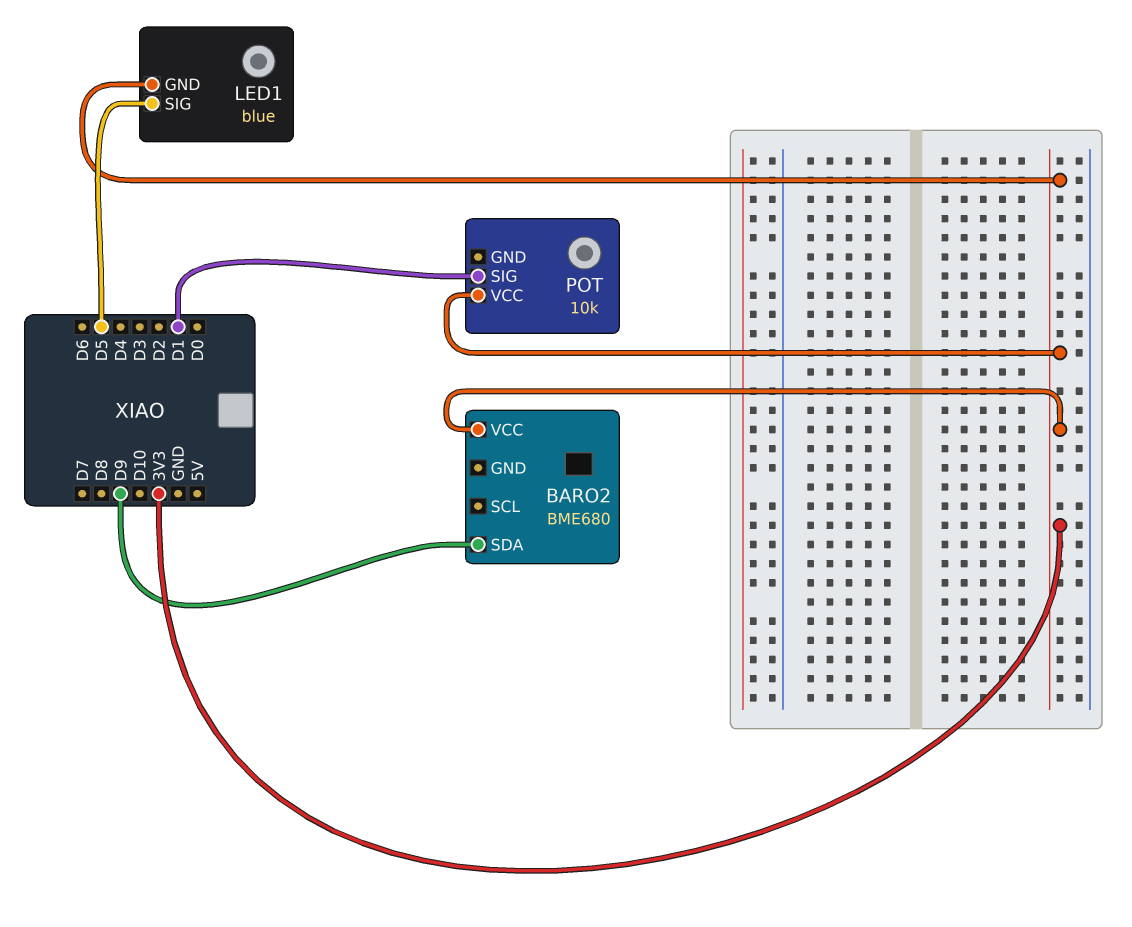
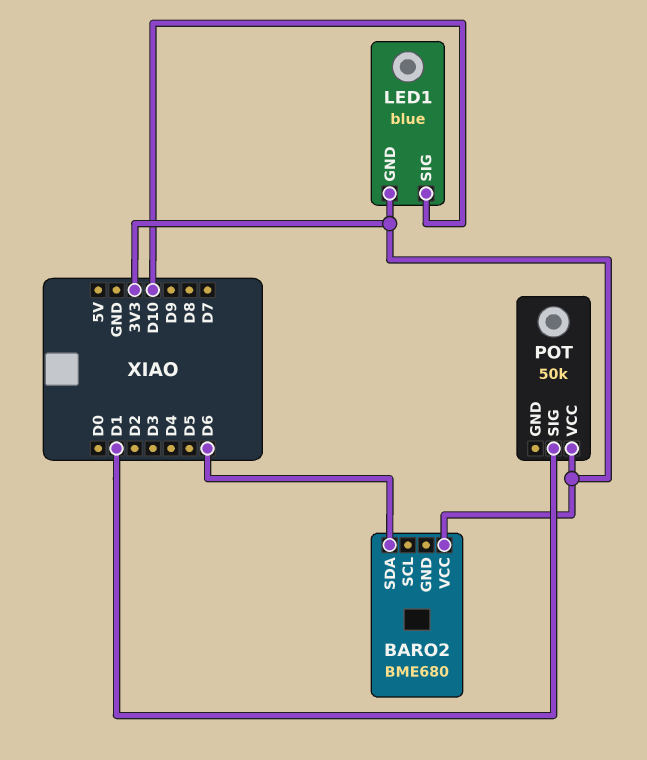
BARO2 pin SDA: D9 -> D6
LED1 pin SIG: D5 -> D10
POT: 10k -> 50k

